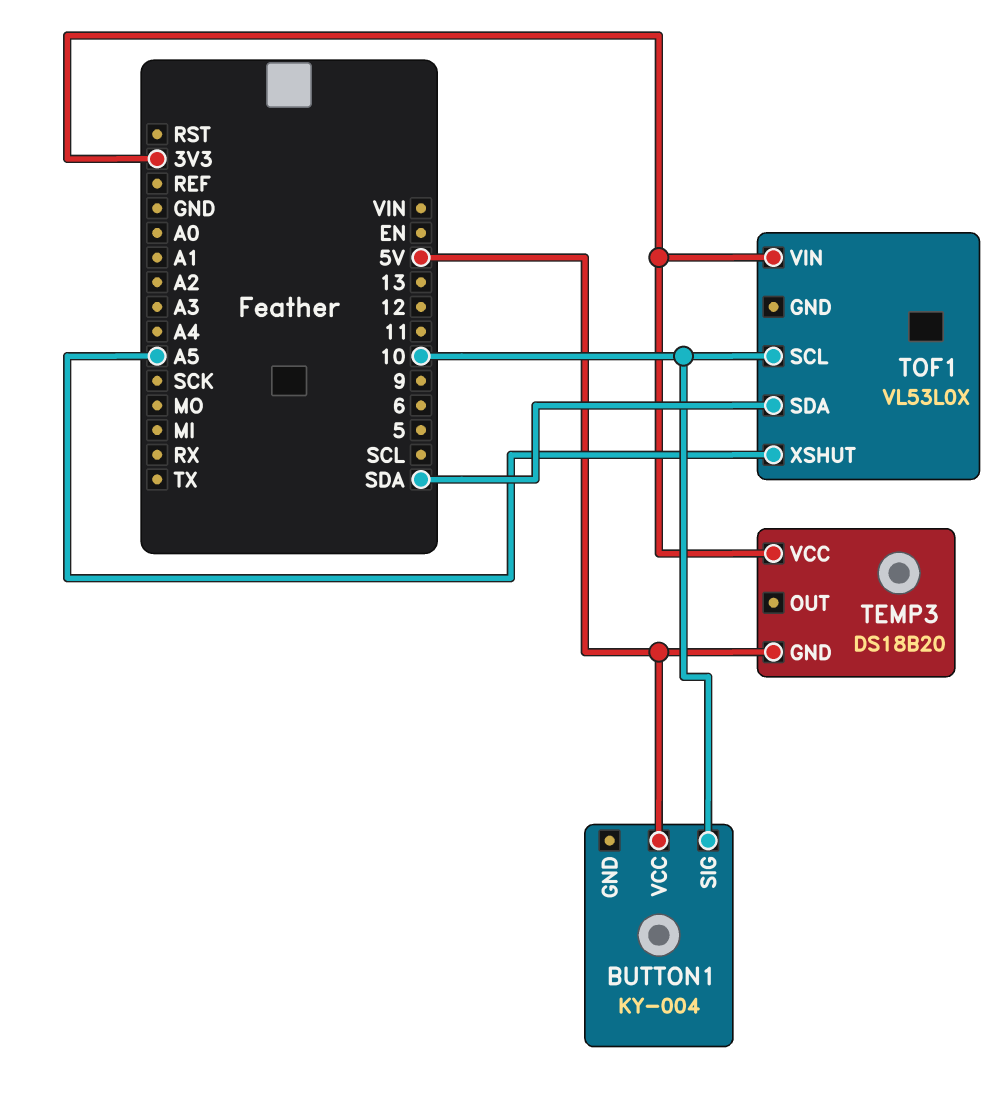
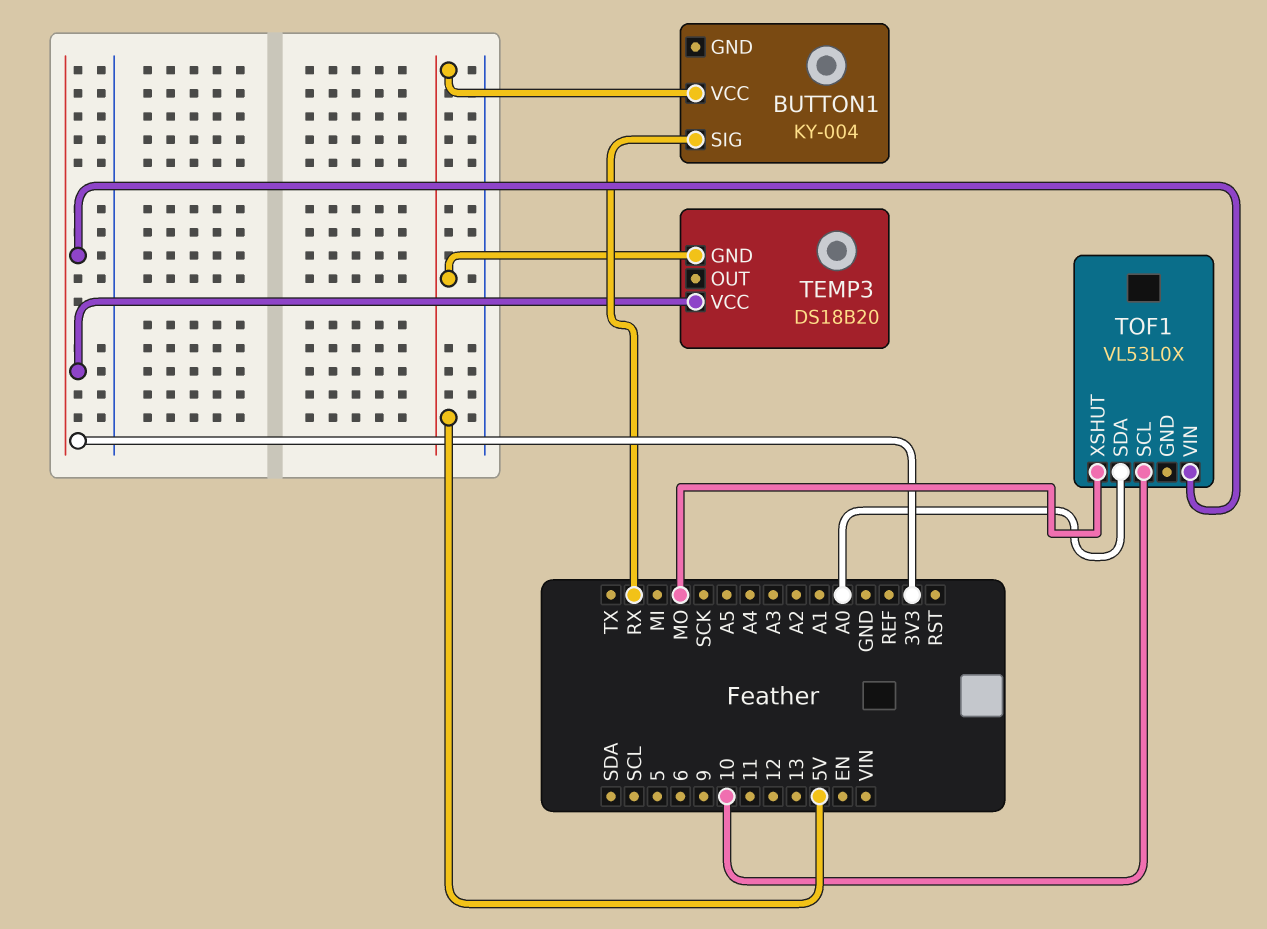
BUTTON1 pin SIG: 10 -> RX
TOF1 pin SDA: SDA -> A0
TOF1 pin XSHUT: A5 -> MO

